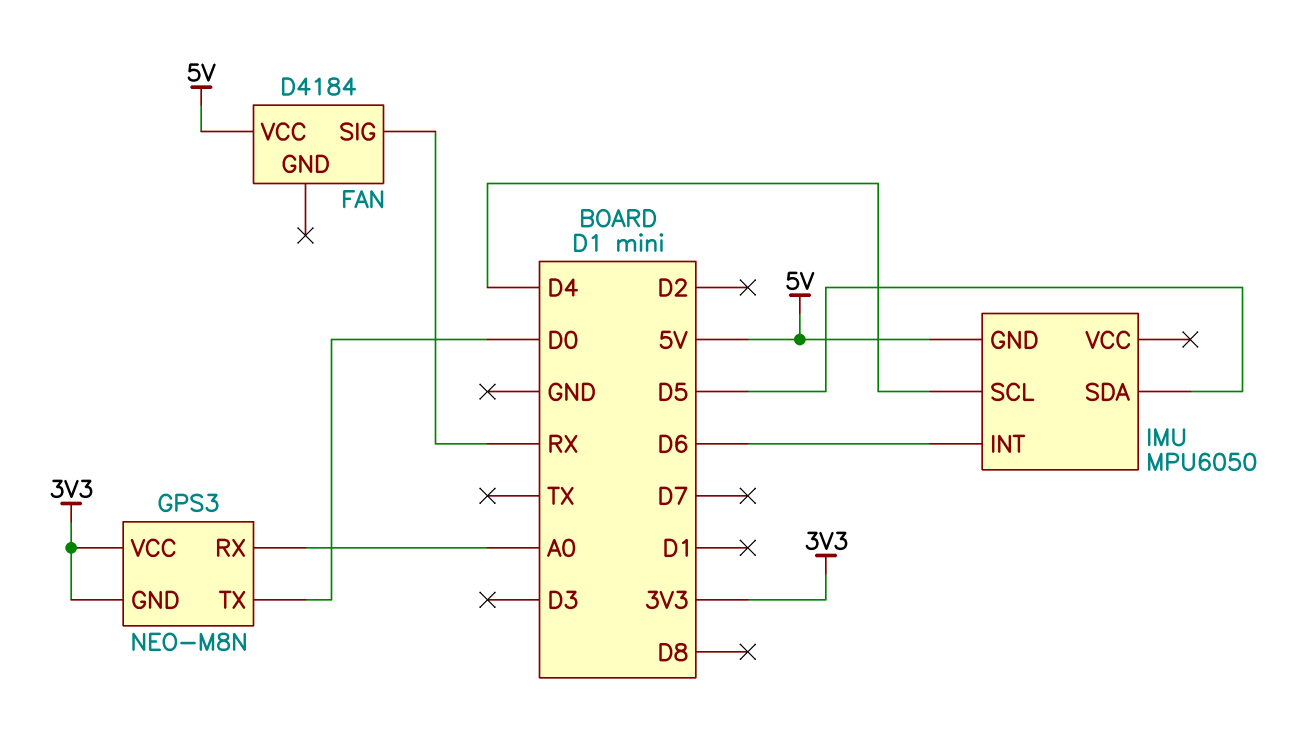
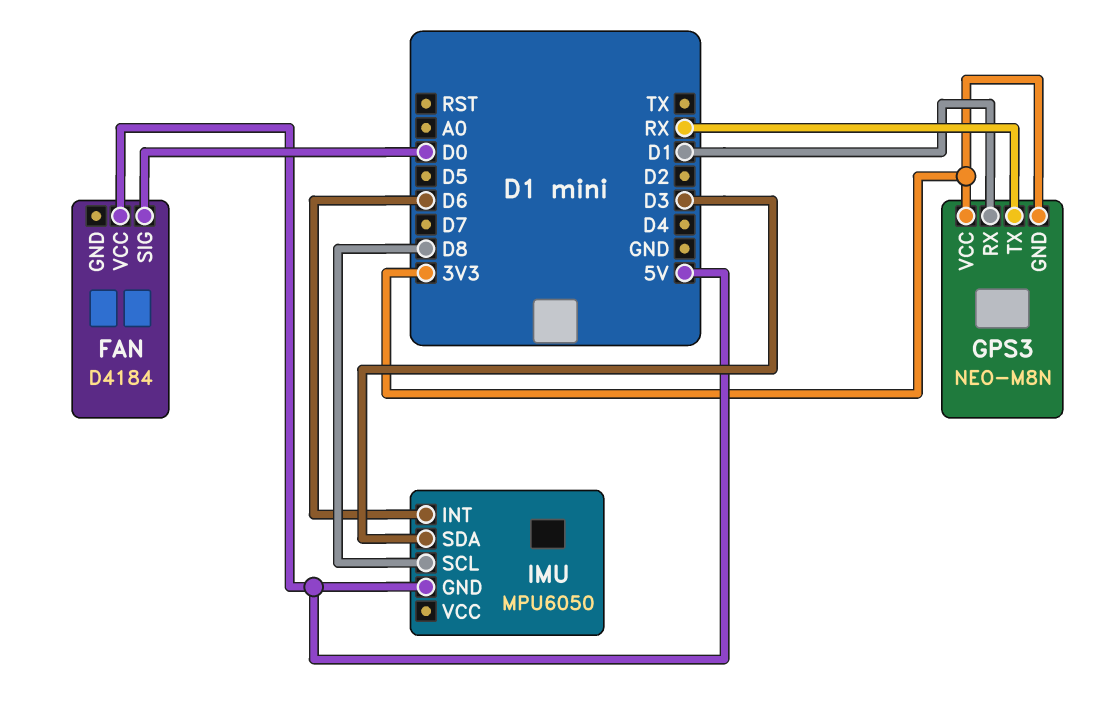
FAN pin SIG: RX -> D0
GPS3 pin RX: A0 -> D1
GPS3 pin TX: D0 -> RX
IMU pin SCL: D4 -> D8
IMU pin SDA: D5 -> D3

